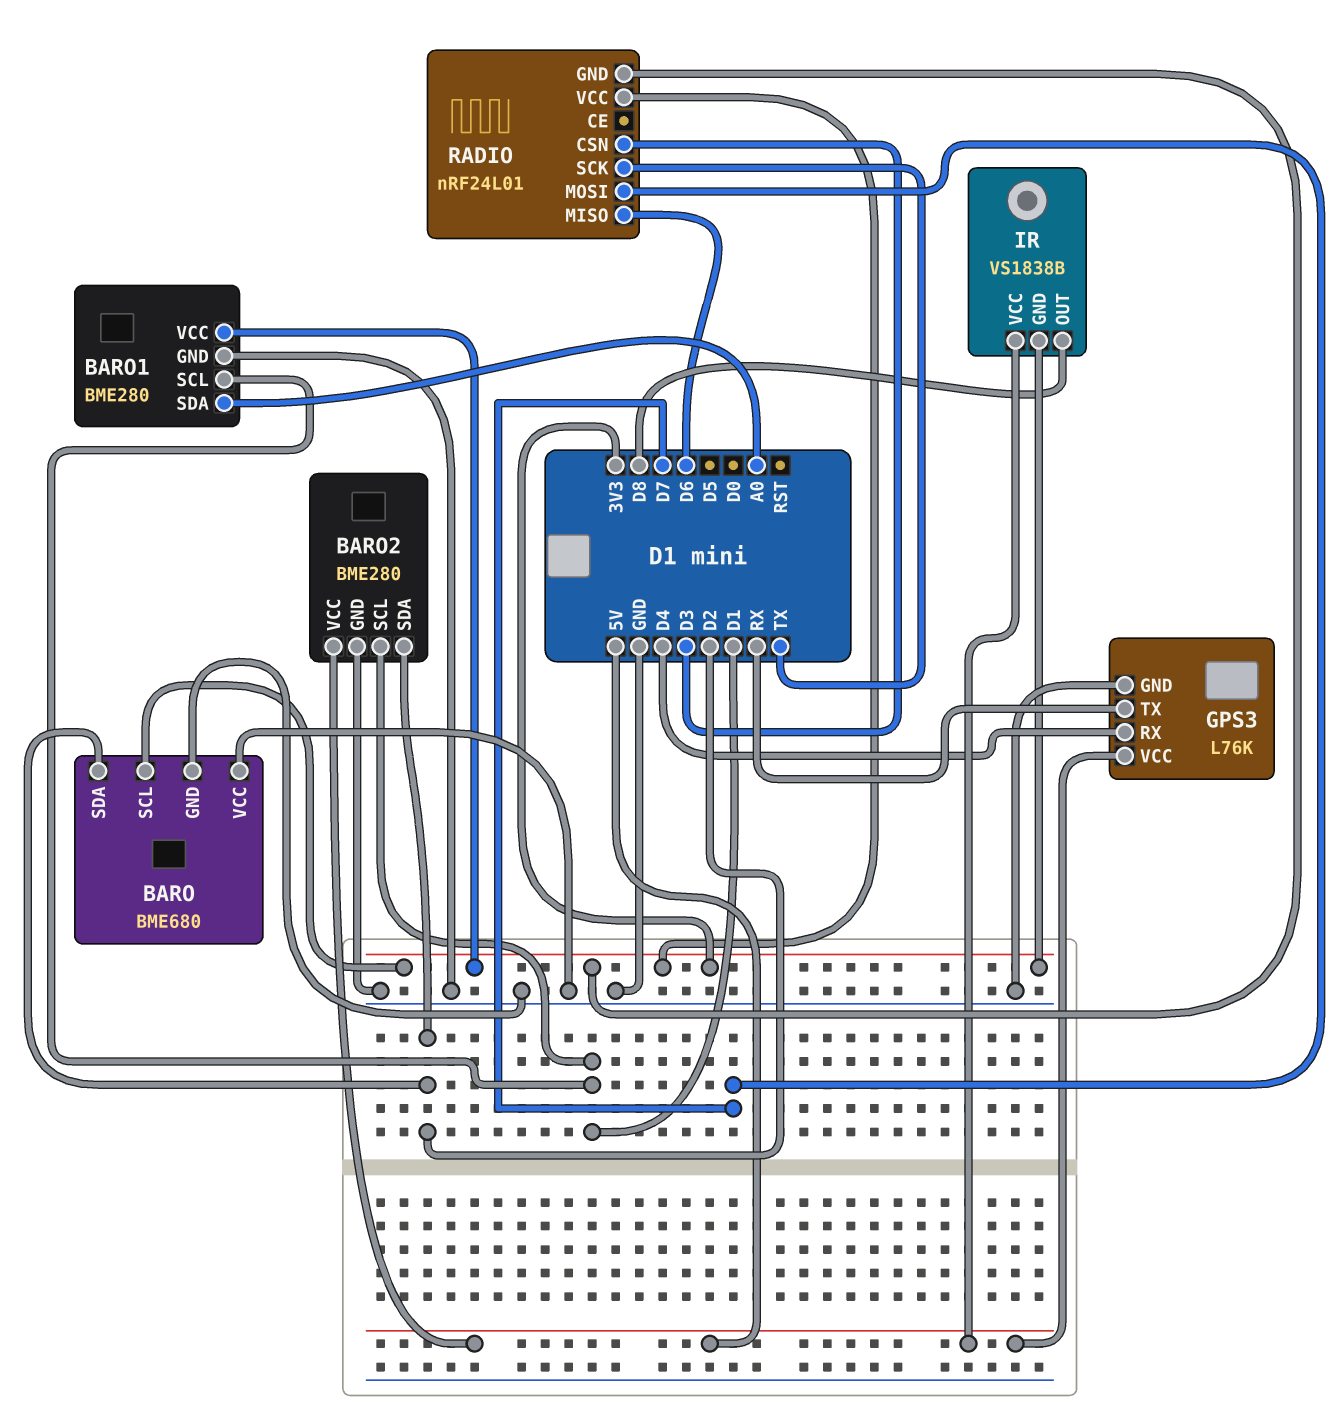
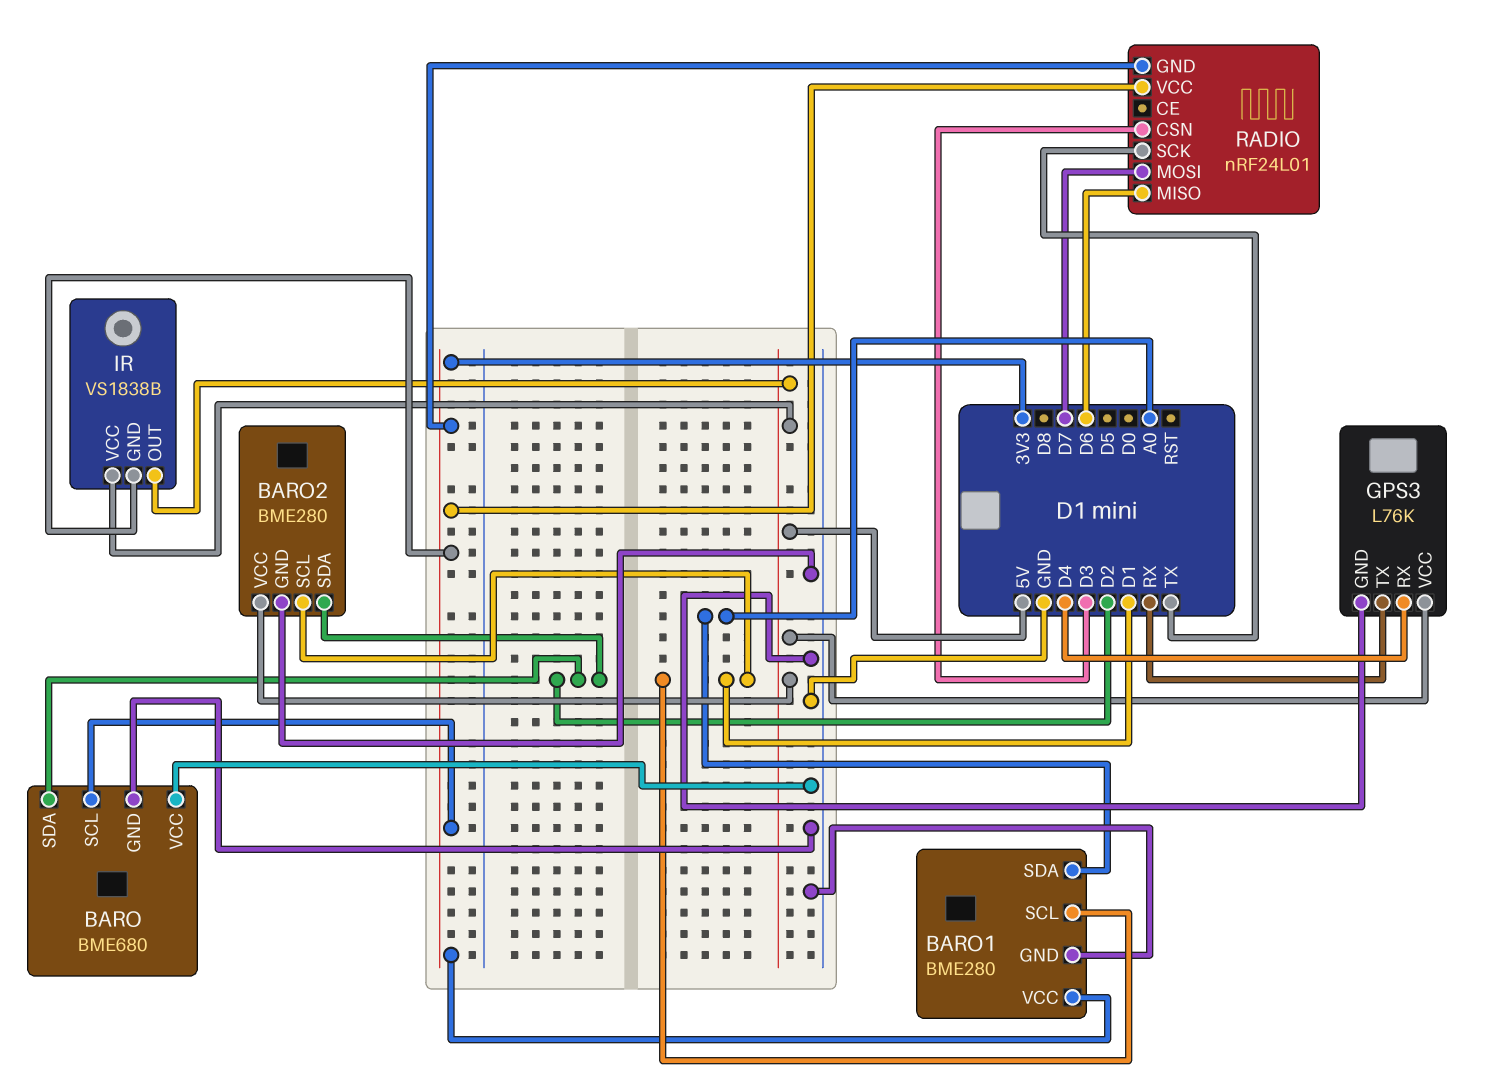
IR pin OUT: D8 -> 5V

